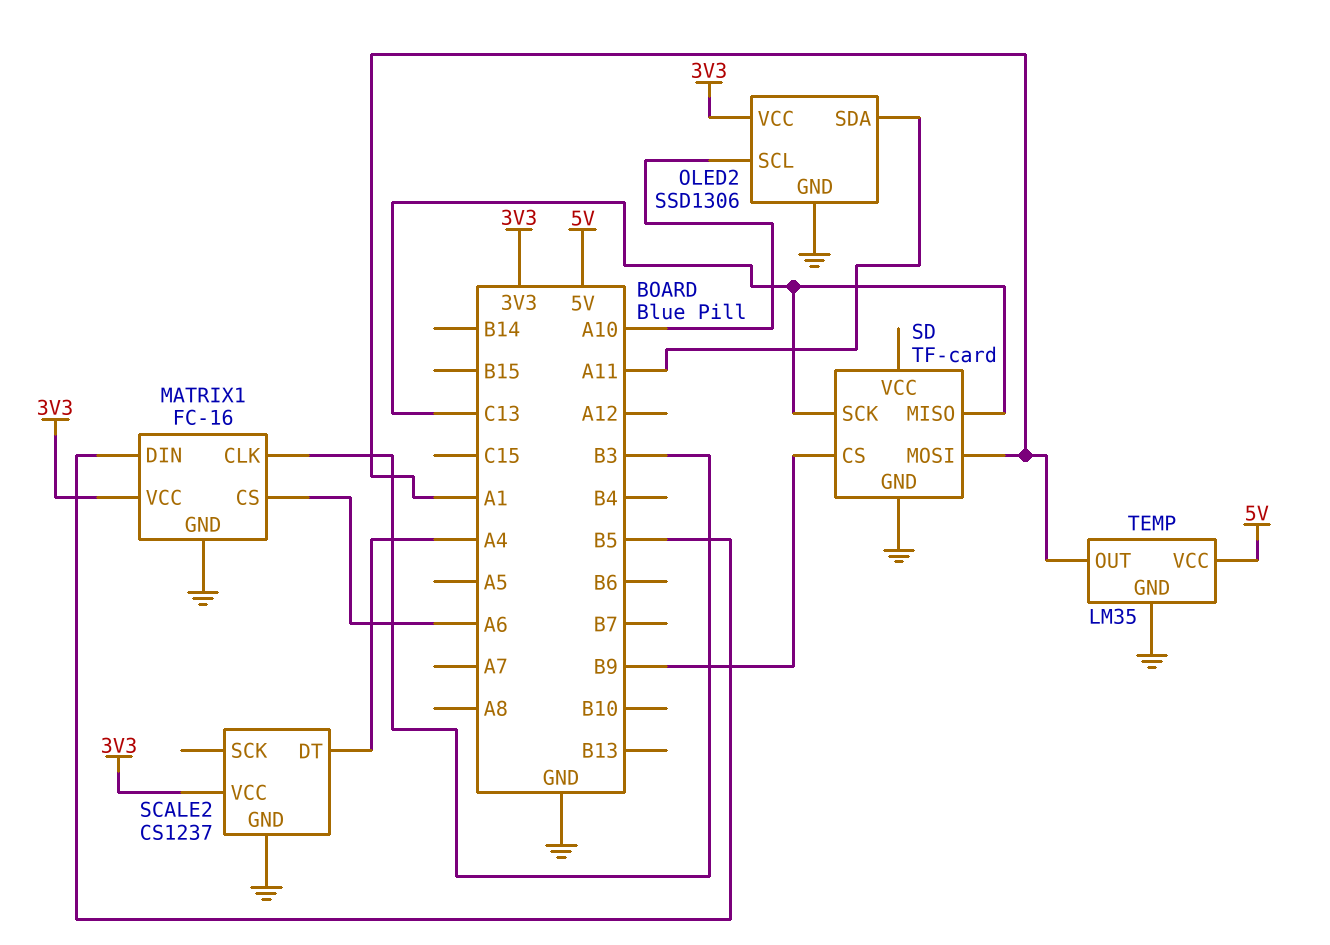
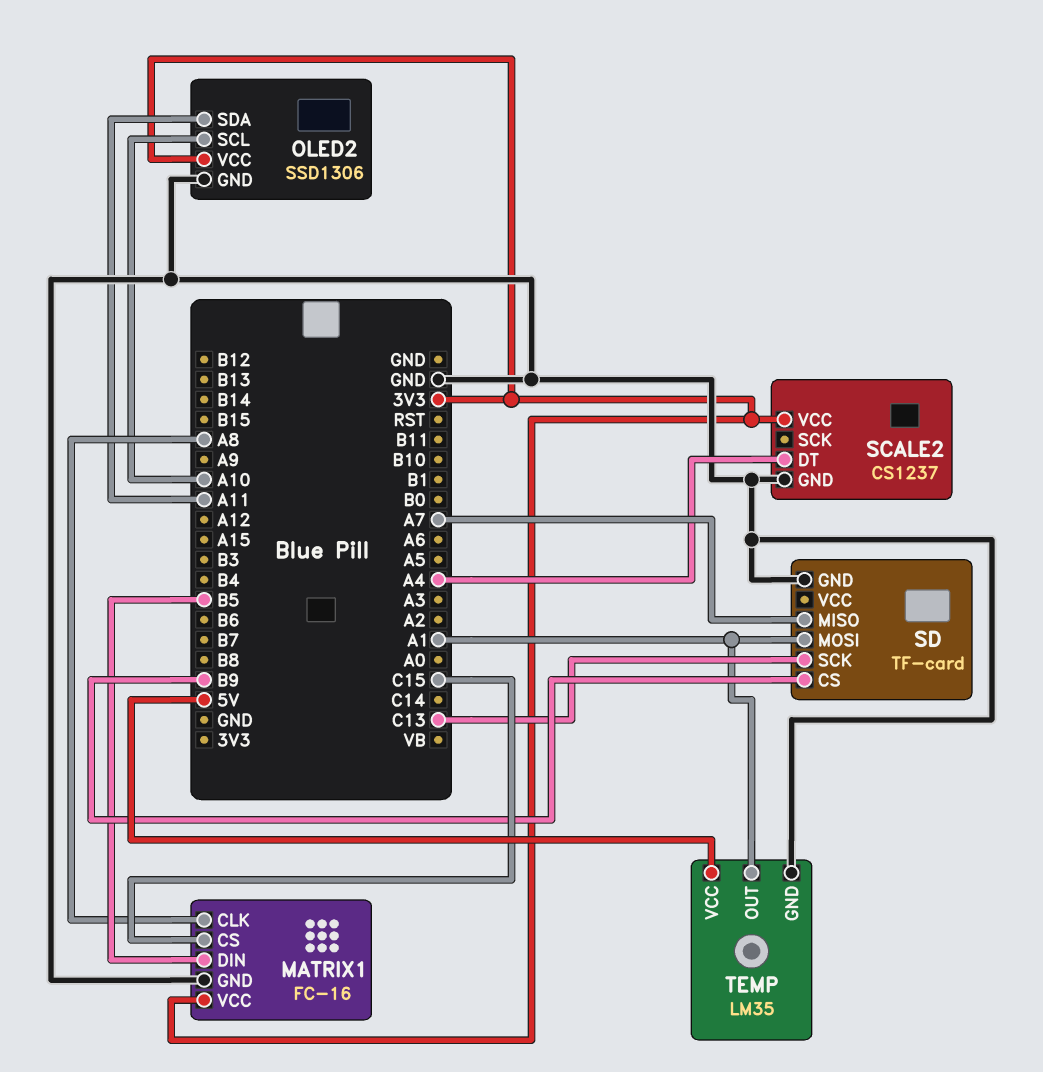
MATRIX1 pin CLK: B3 -> A8
MATRIX1 pin CS: A6 -> C15
SD pin MISO: C13 -> A7

